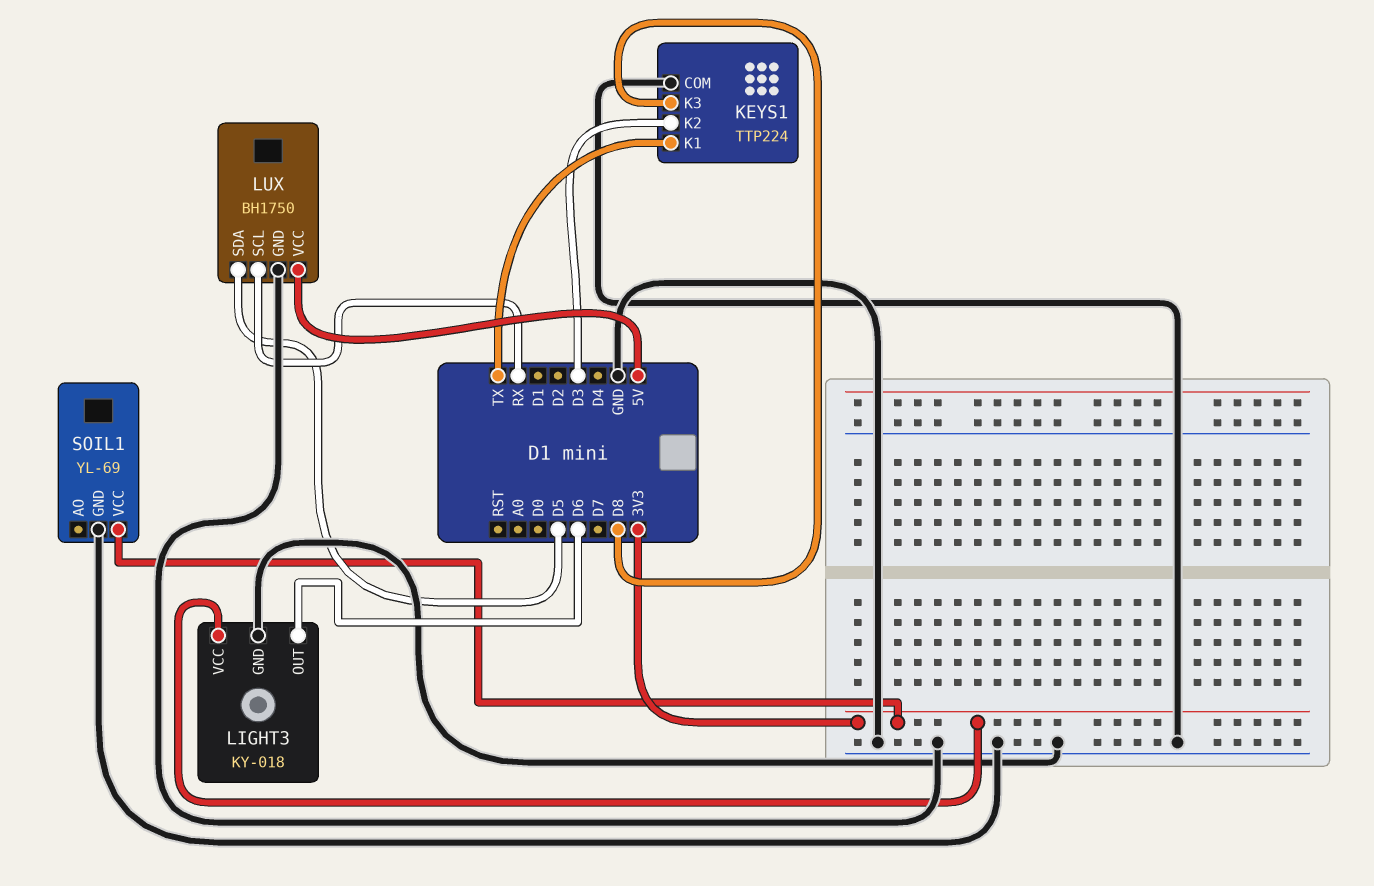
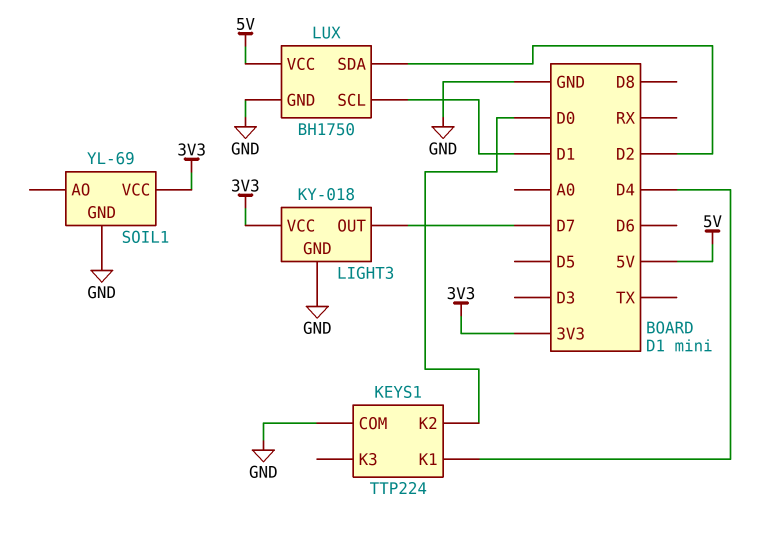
KEYS1 pin K1: TX -> D4
KEYS1 pin K2: D3 -> D0
KEYS1 pin K3: D8 -> none
LIGHT3 pin OUT: D6 -> D7
LUX pin SCL: RX -> D1
LUX pin SDA: D5 -> D2

